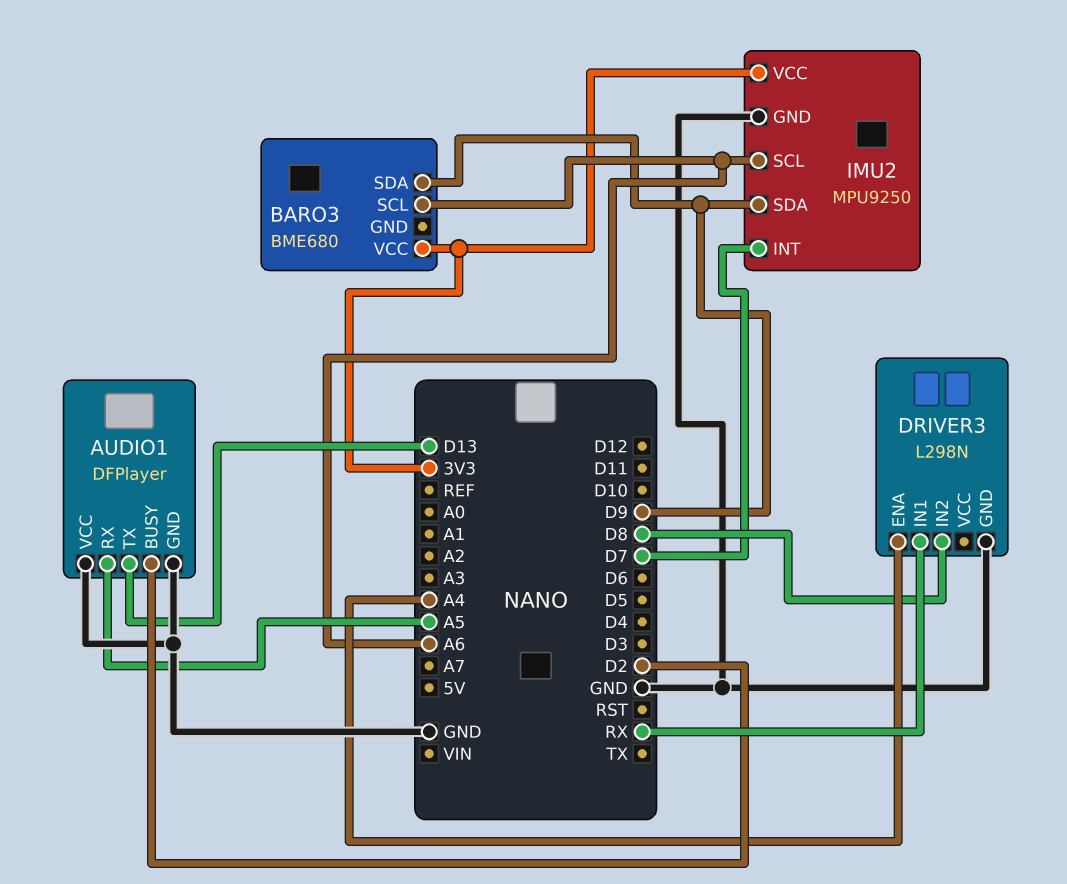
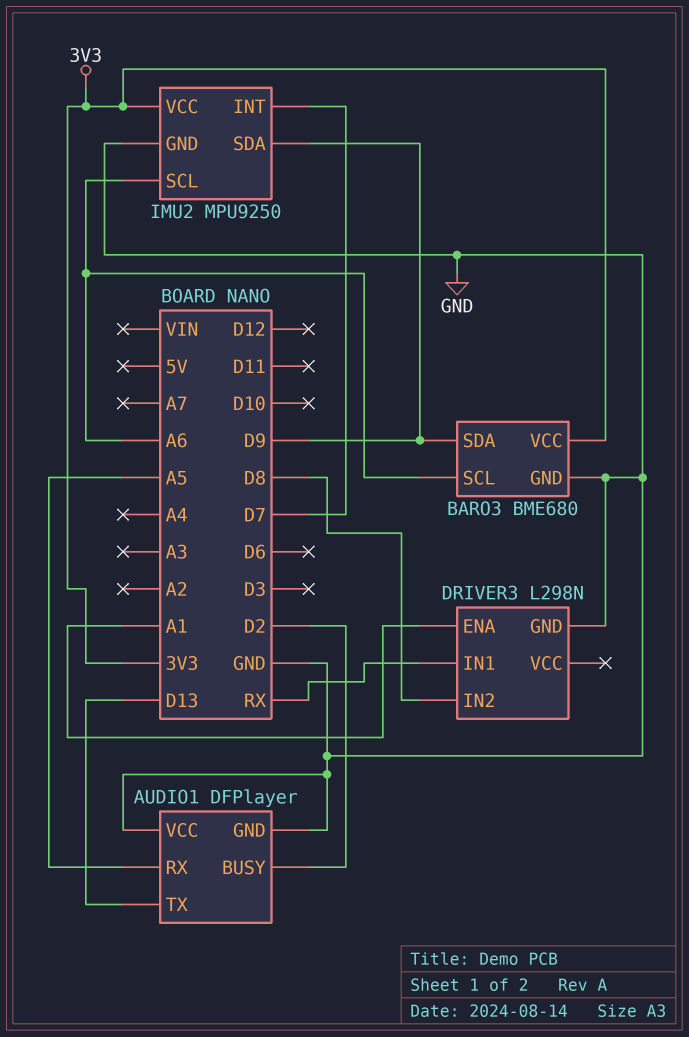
BARO3 pin GND: none -> GND
DRIVER3 pin ENA: A4 -> A1

